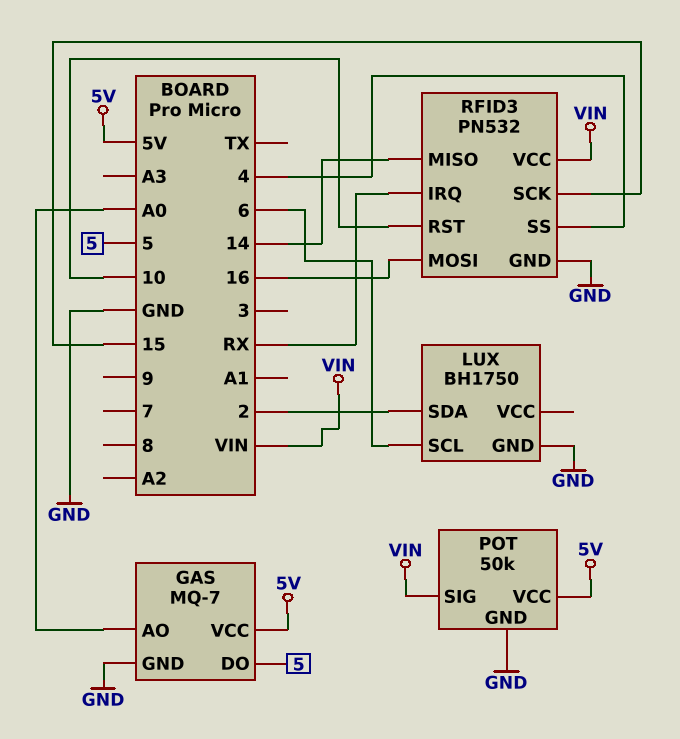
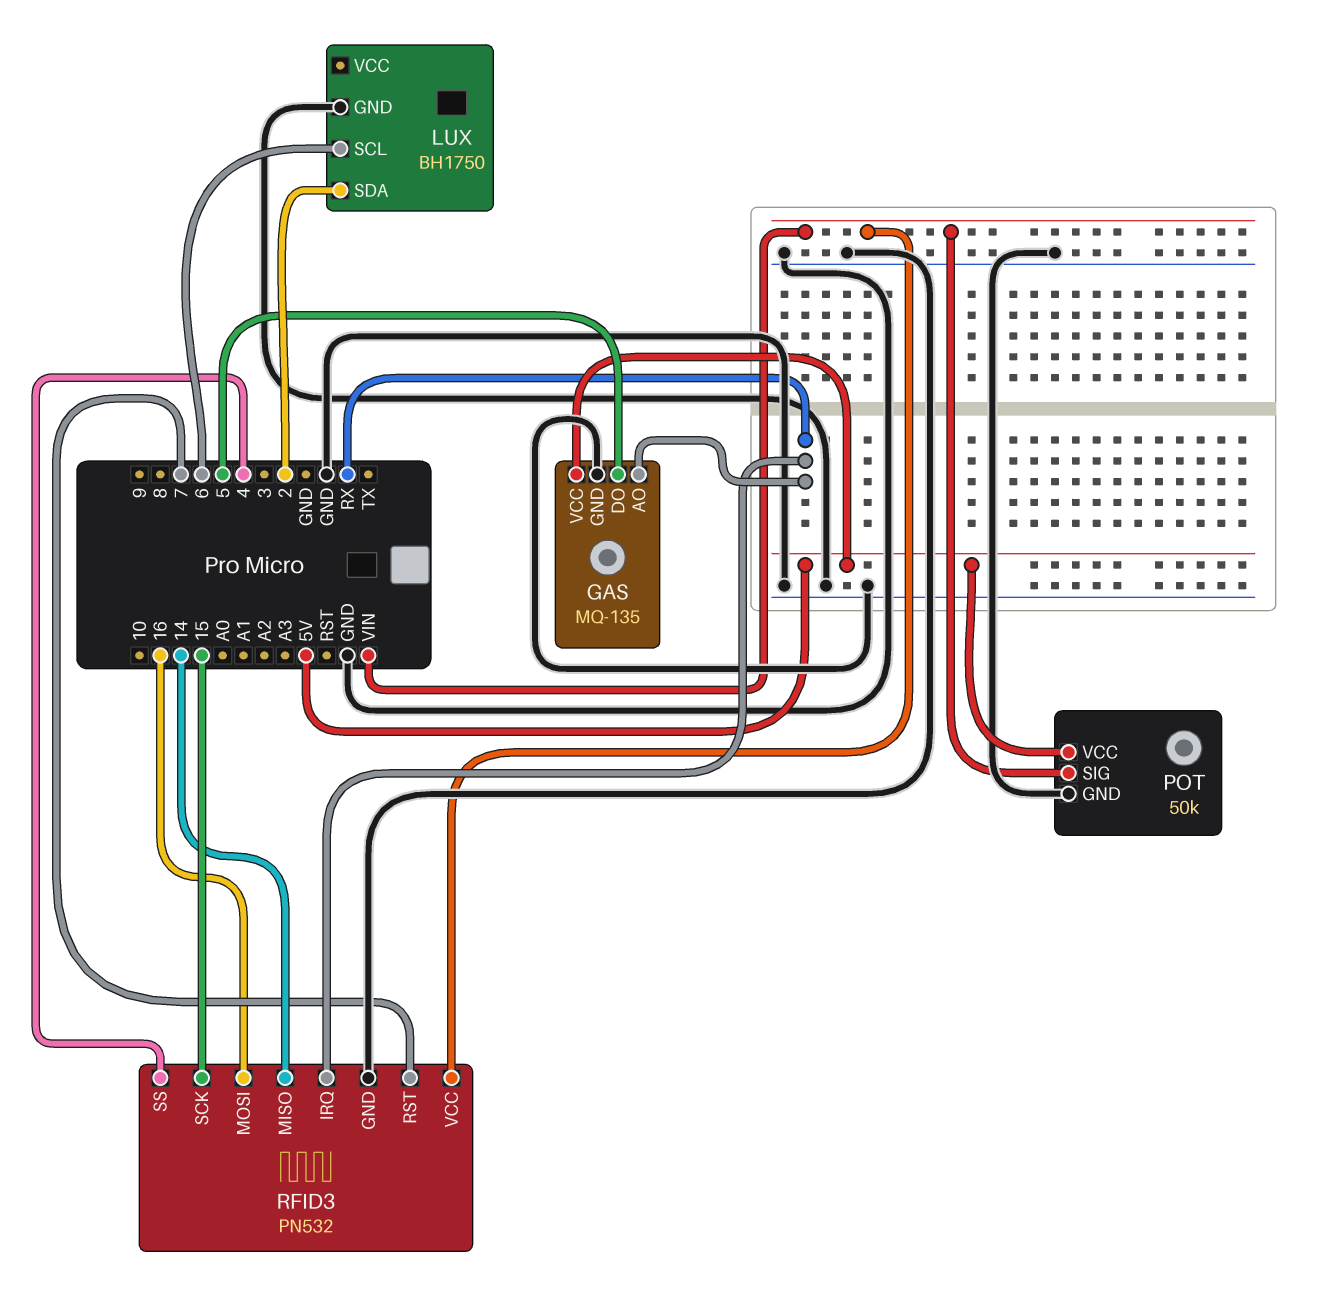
GAS: MQ-7 -> MQ-135
GAS pin AO: A0 -> RX
RFID3 pin RST: 10 -> 7

